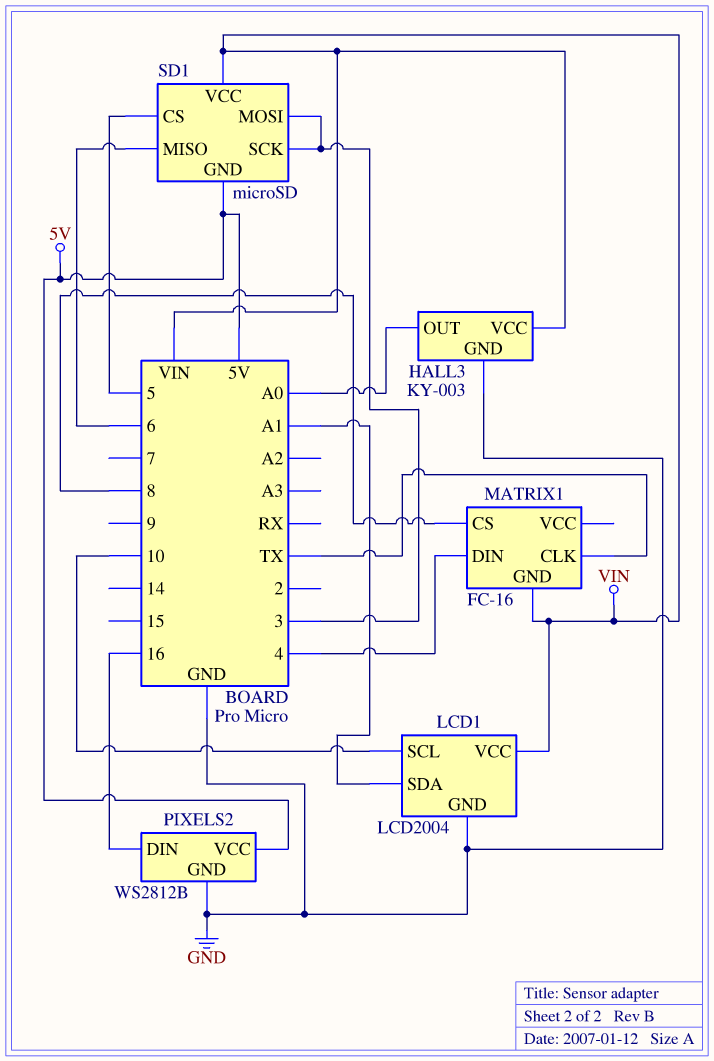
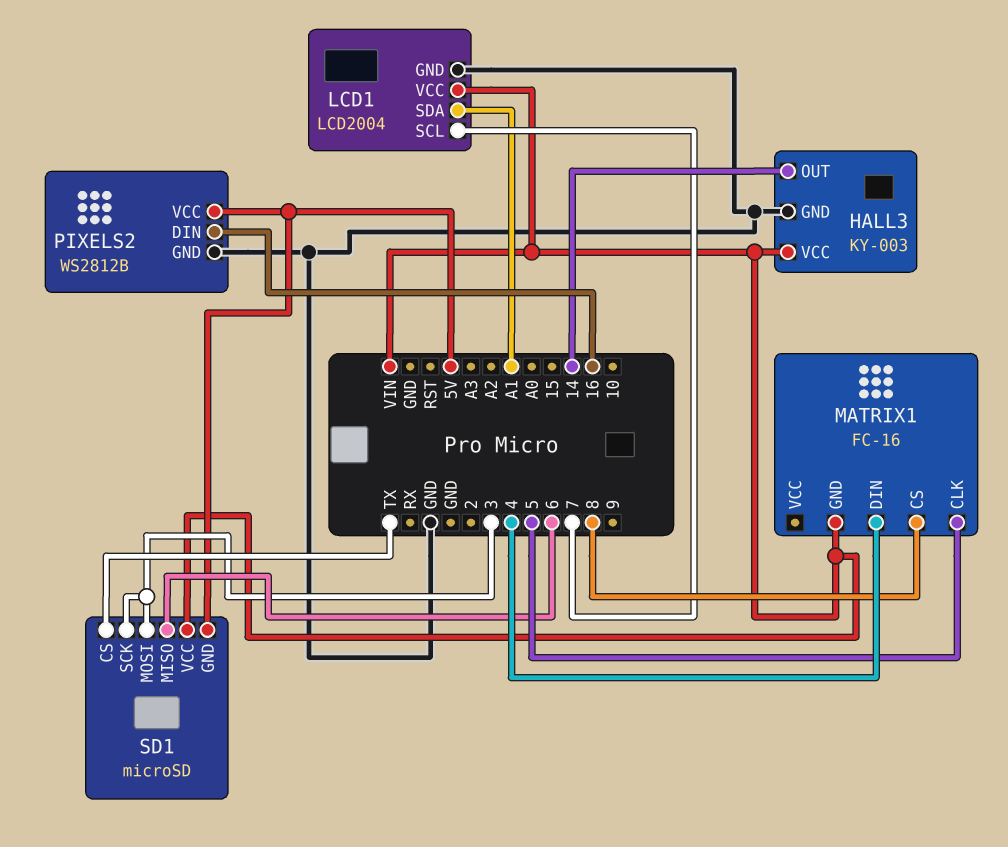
HALL3 pin OUT: A0 -> 14
LCD1 pin SCL: 10 -> 7
MATRIX1 pin CLK: TX -> 5
SD1 pin CS: 5 -> TX

